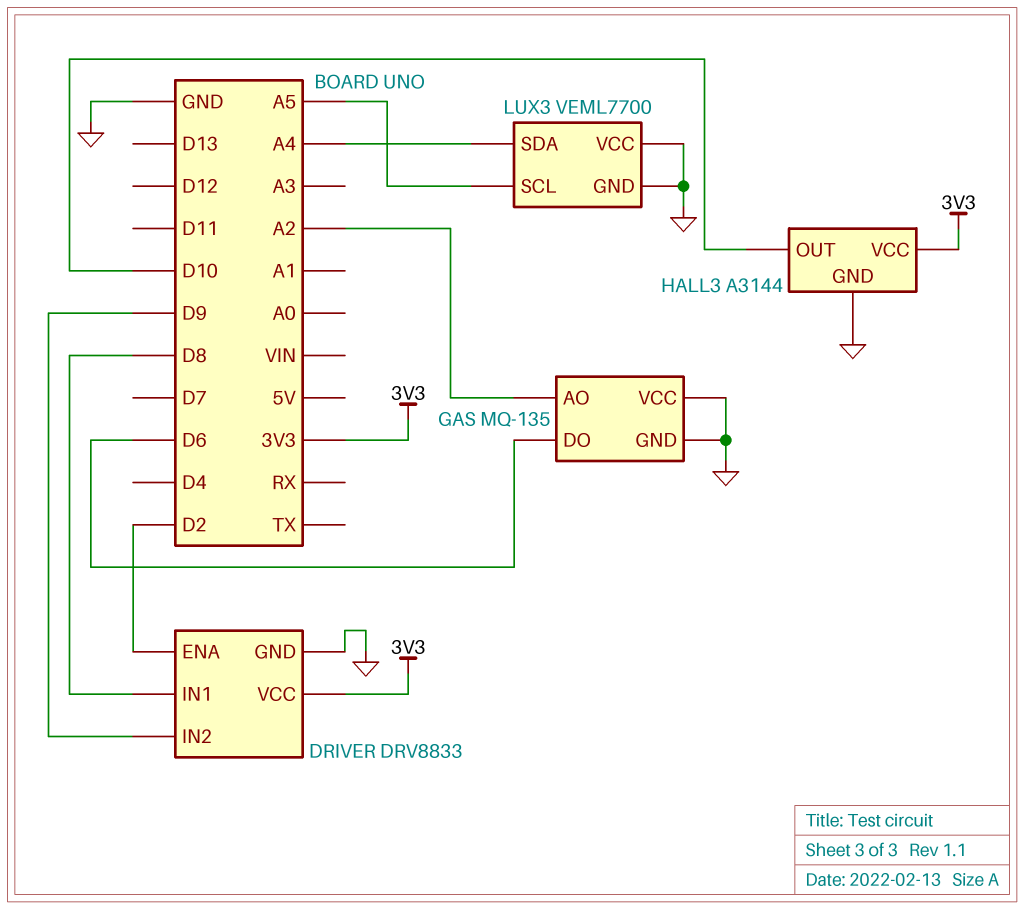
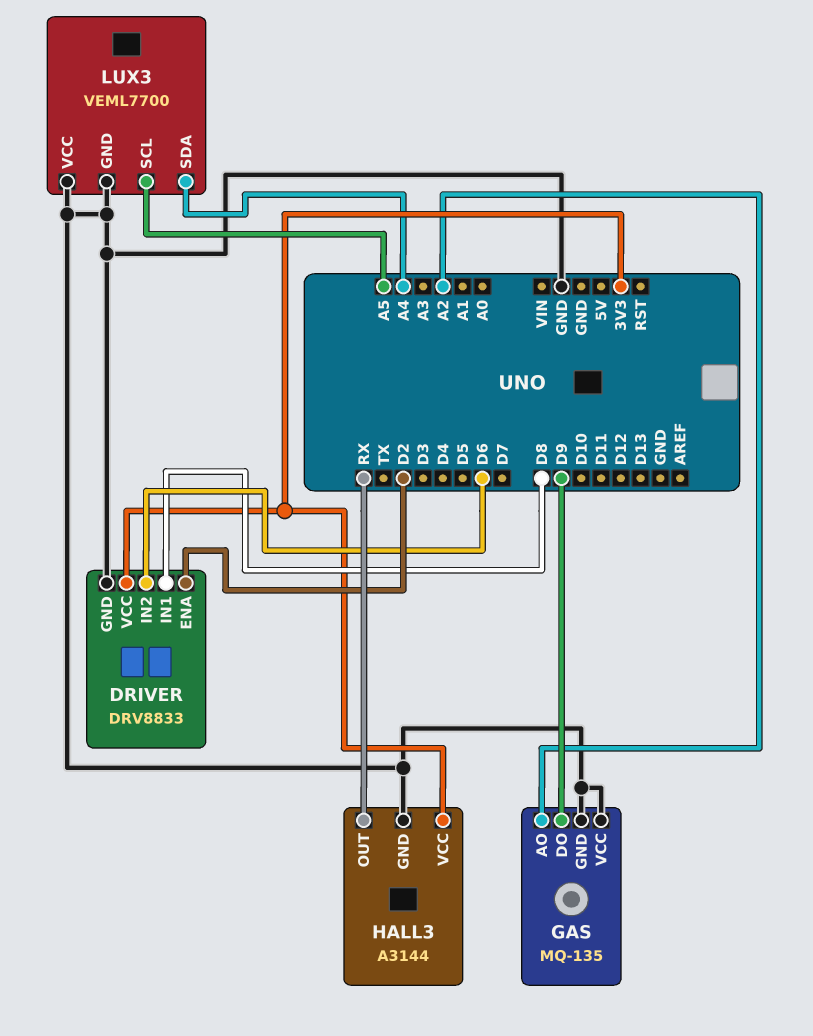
DRIVER pin IN2: D9 -> D6
GAS pin DO: D6 -> D9
HALL3 pin OUT: D10 -> RX

